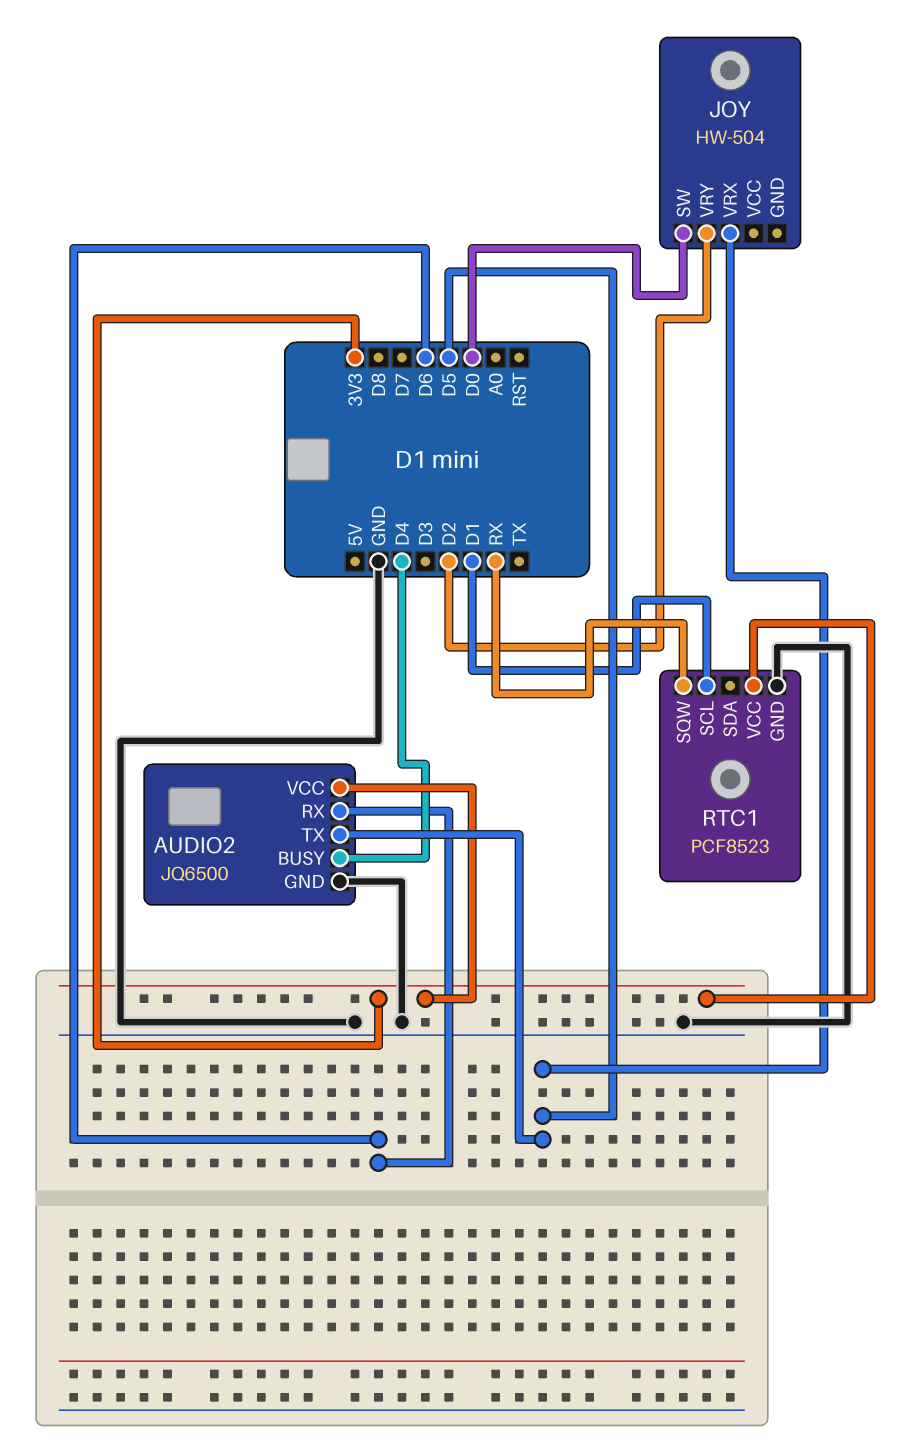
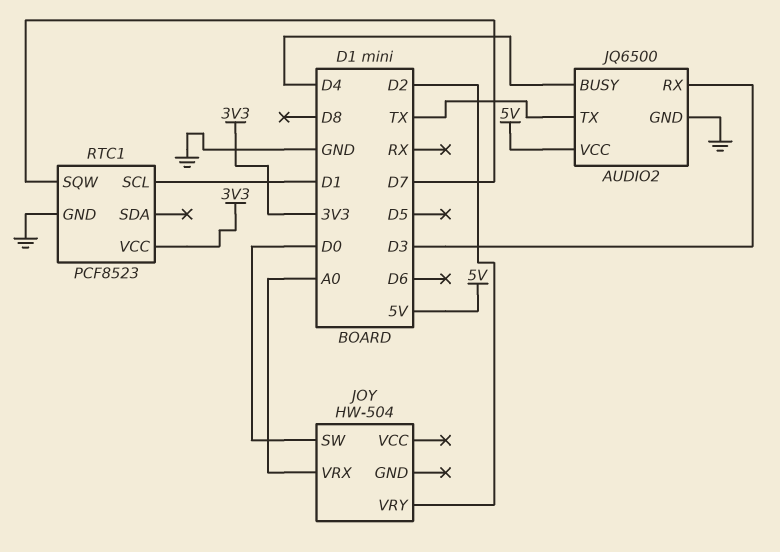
AUDIO2 pin RX: D6 -> D3
AUDIO2 pin TX: D5 -> TX
AUDIO2 pin VCC: 3V3 -> 5V
JOY pin VRX: D5 -> A0
RTC1 pin SQW: RX -> D7

